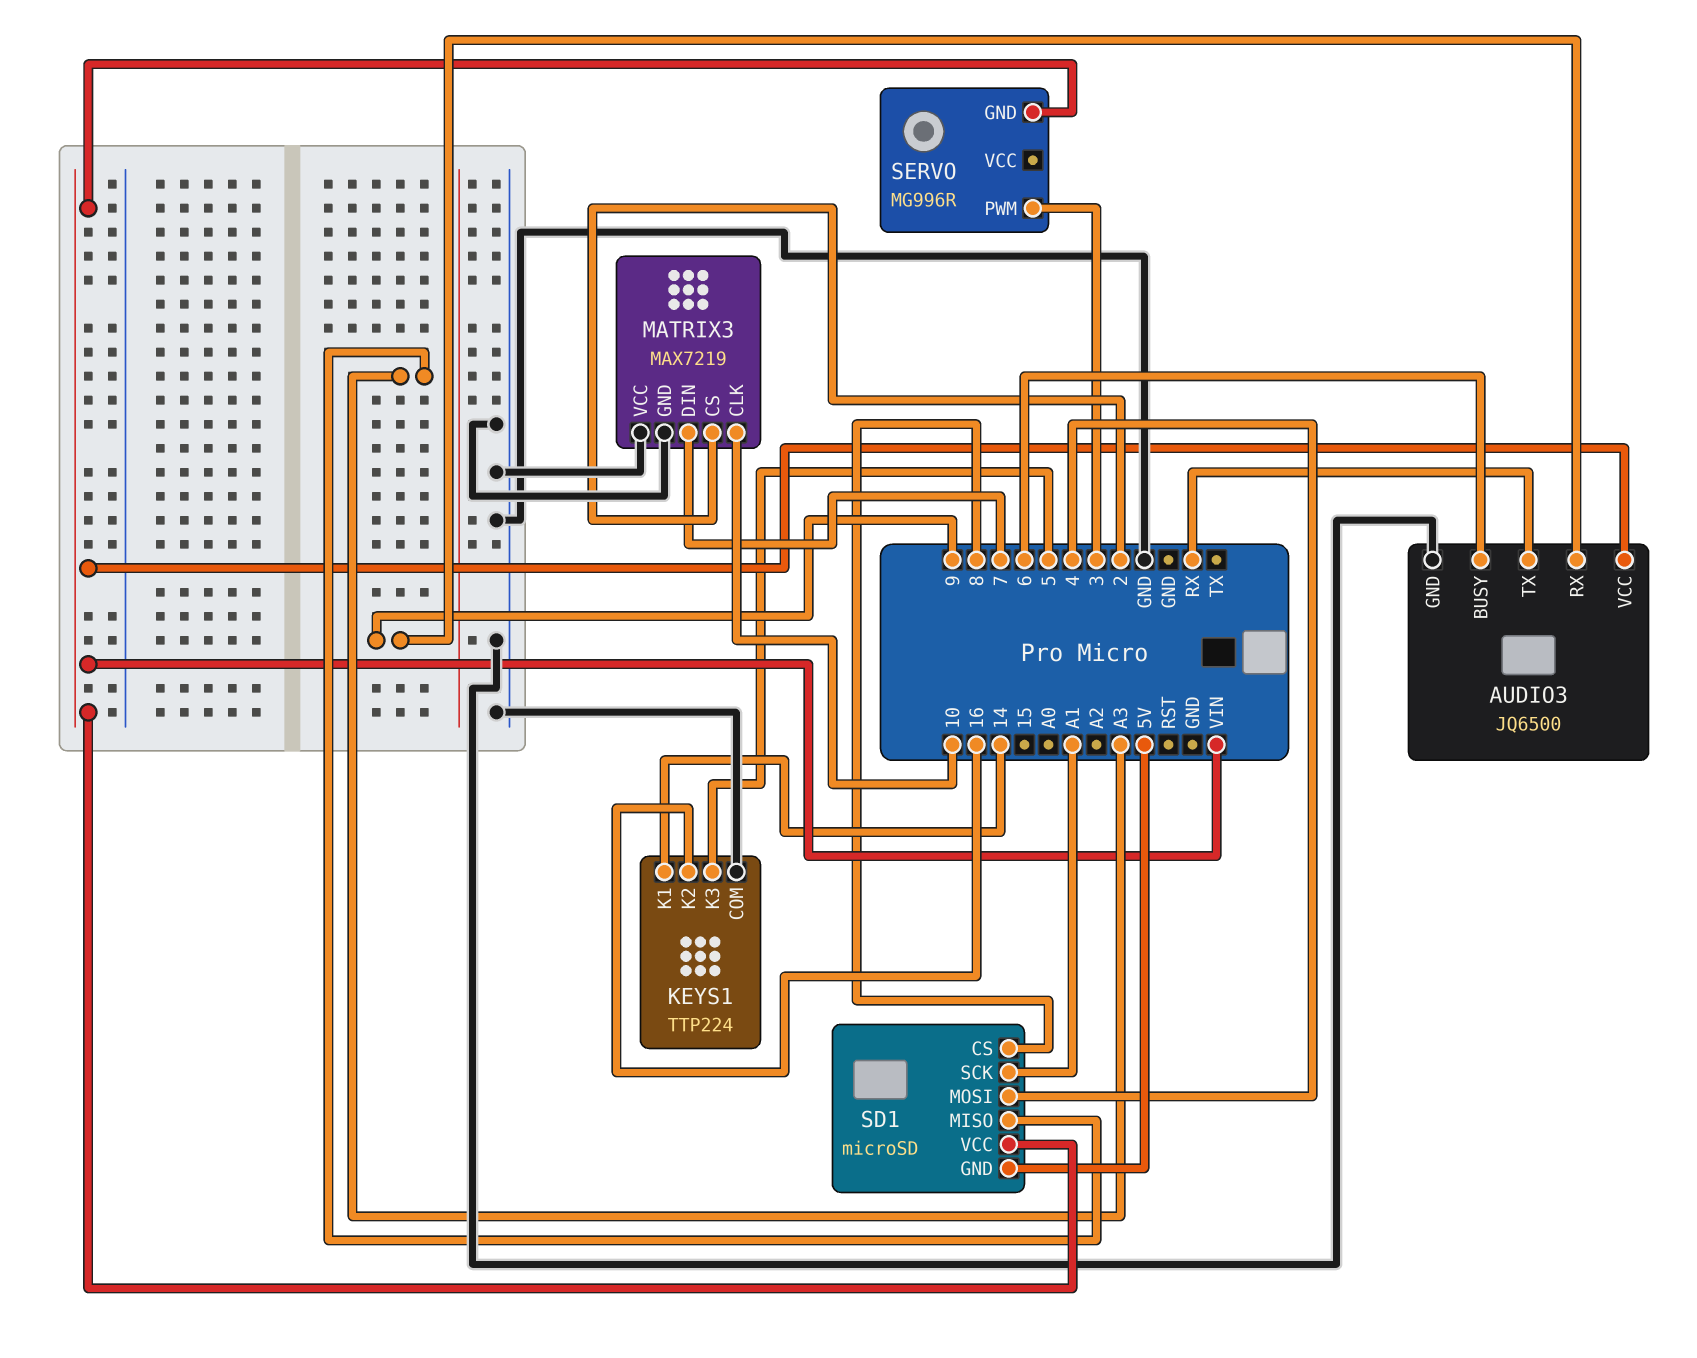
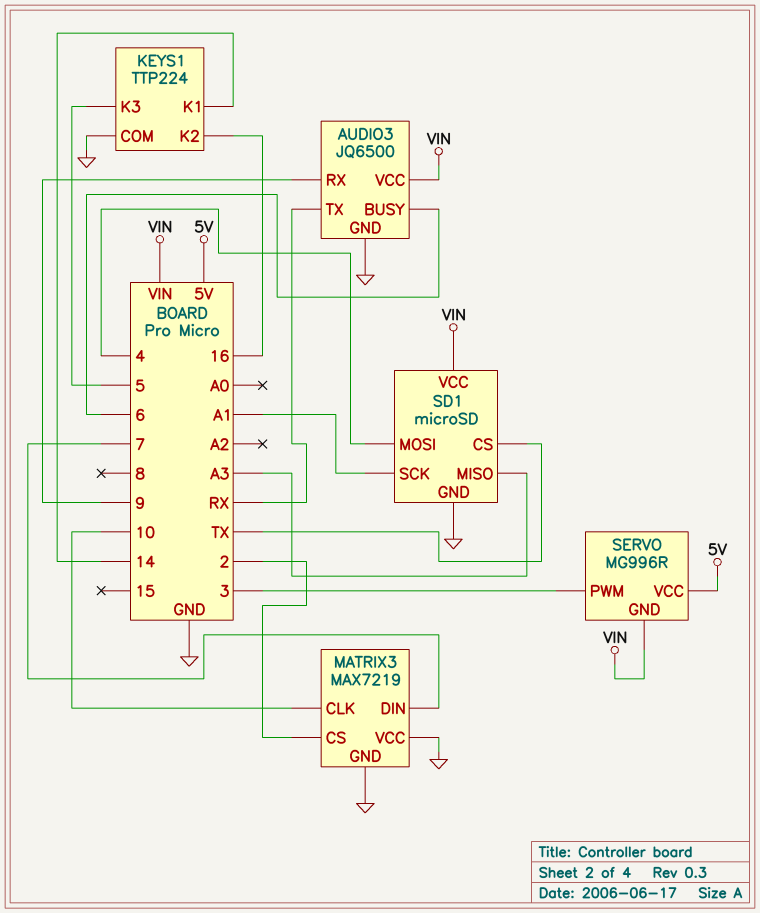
SD1 pin CS: 8 -> TX
SD1 pin GND: 5V -> GND
SERVO pin VCC: none -> 5V

